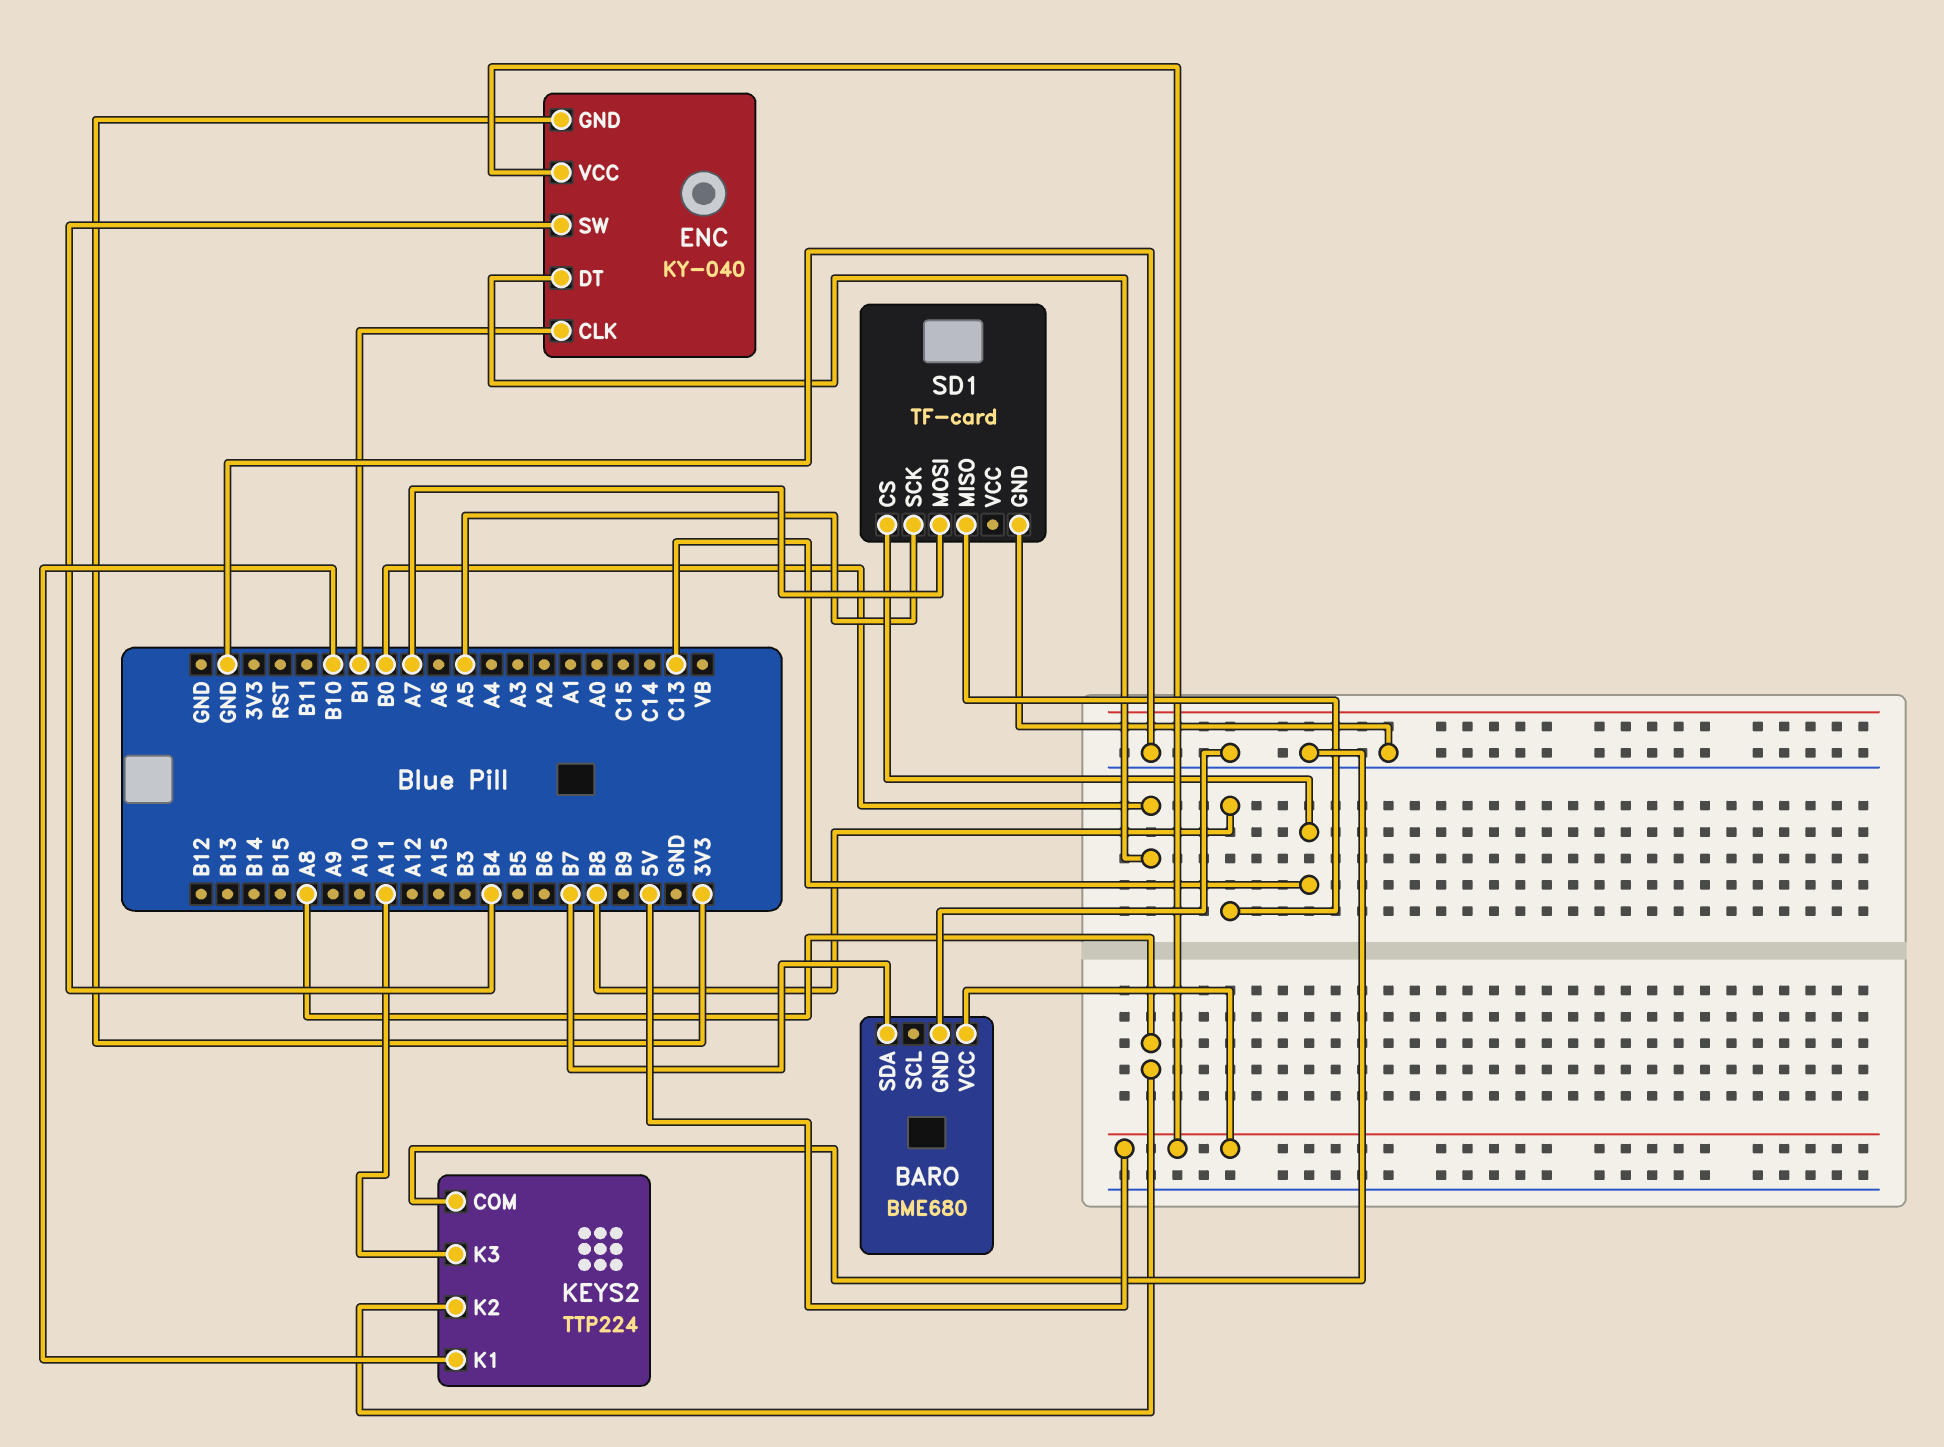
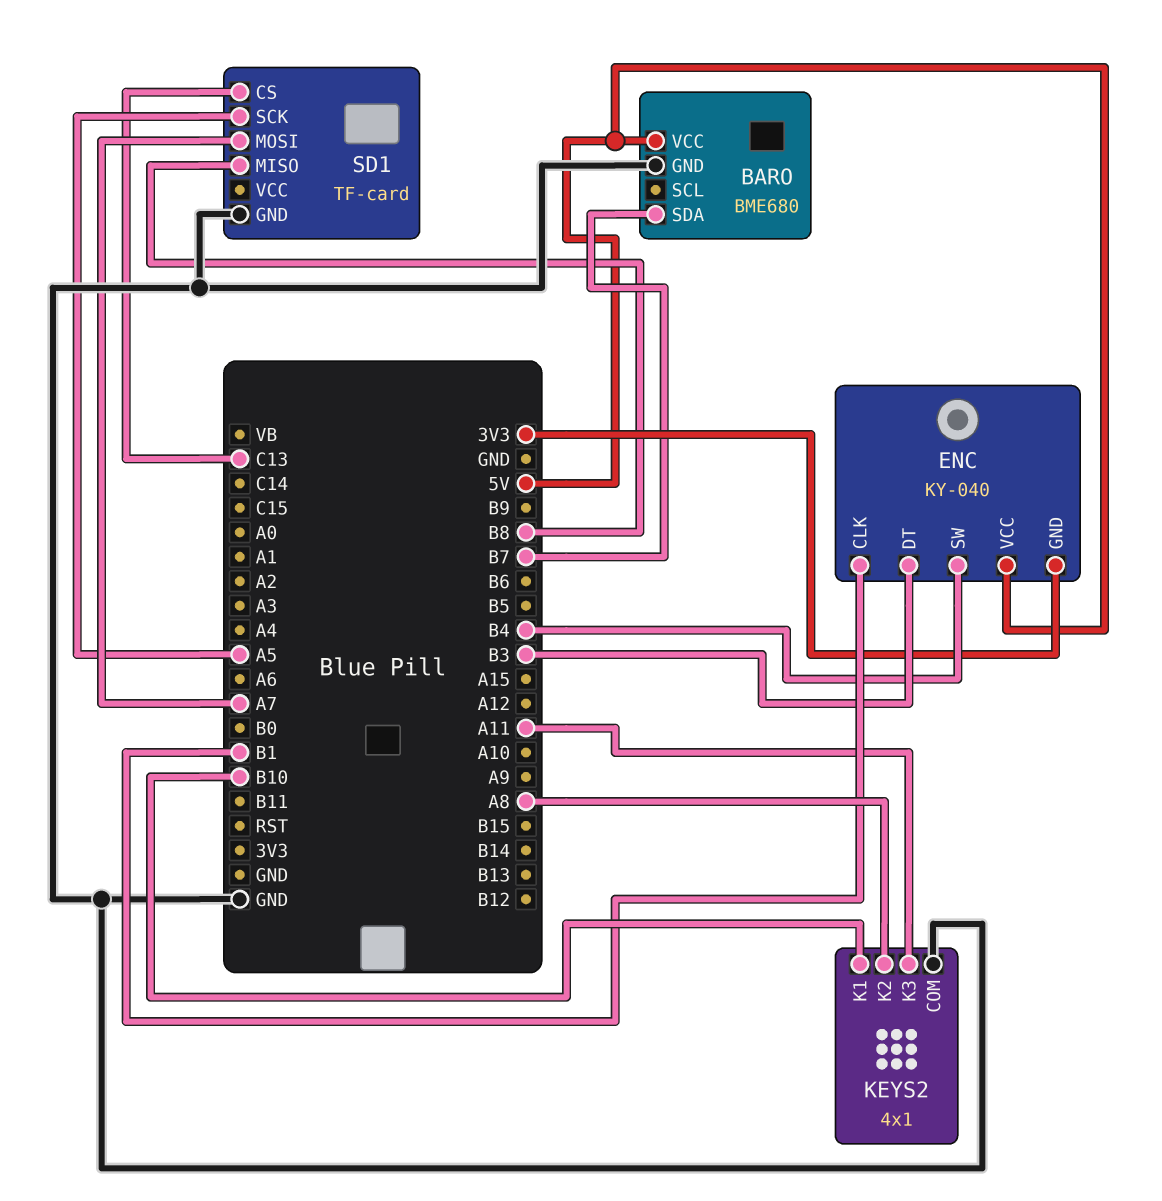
ENC pin DT: B0 -> B3
KEYS2: TTP224 -> 4x1

